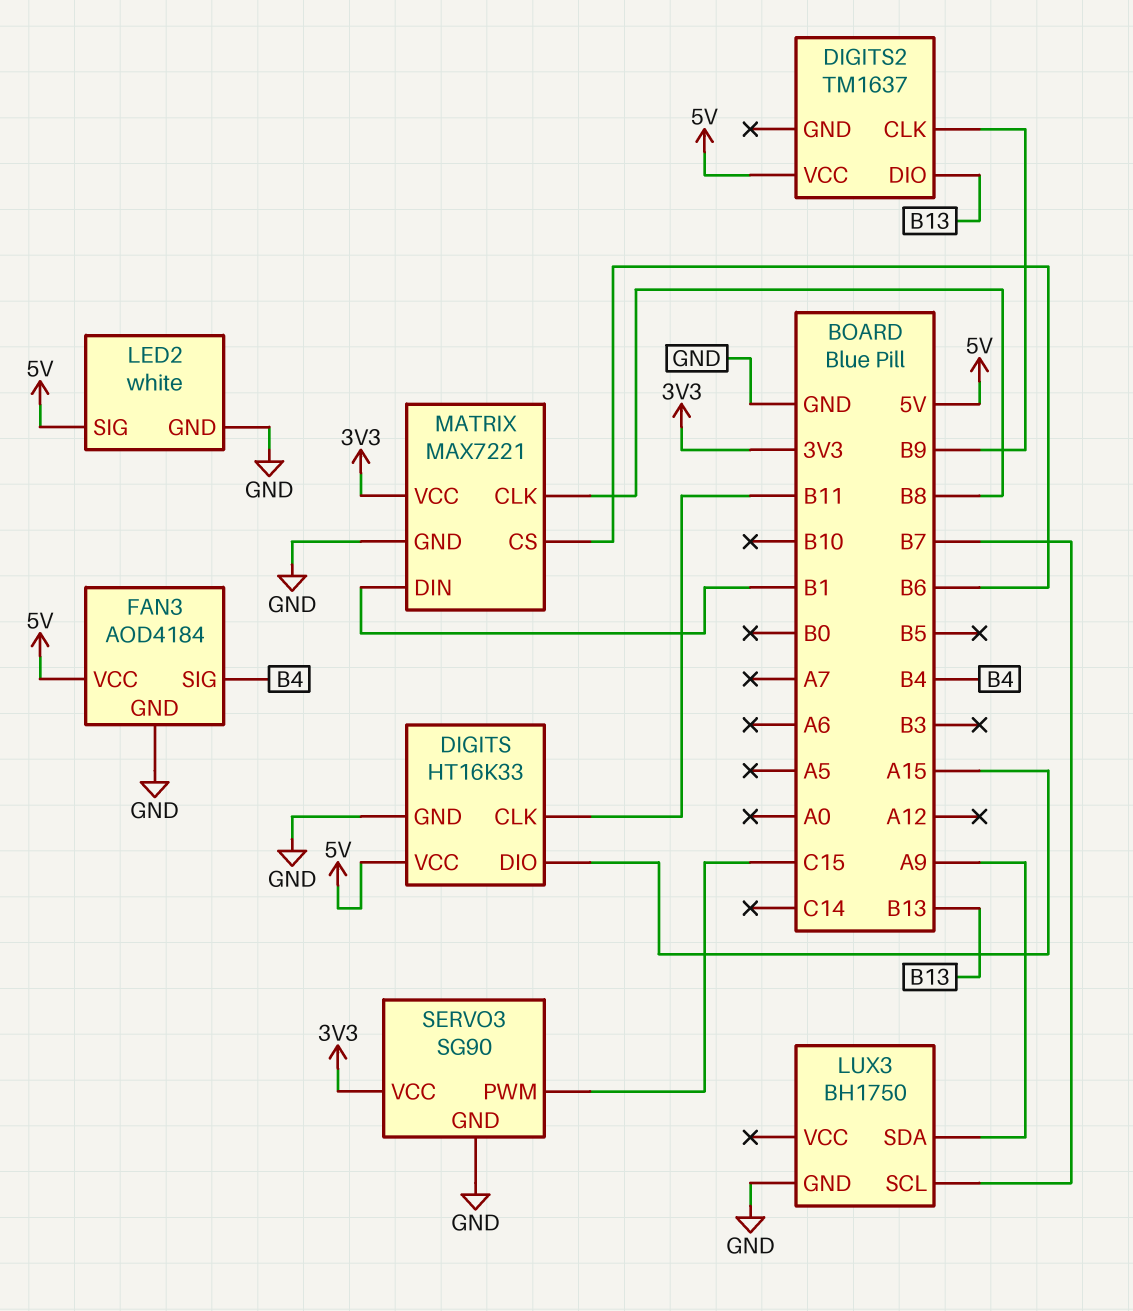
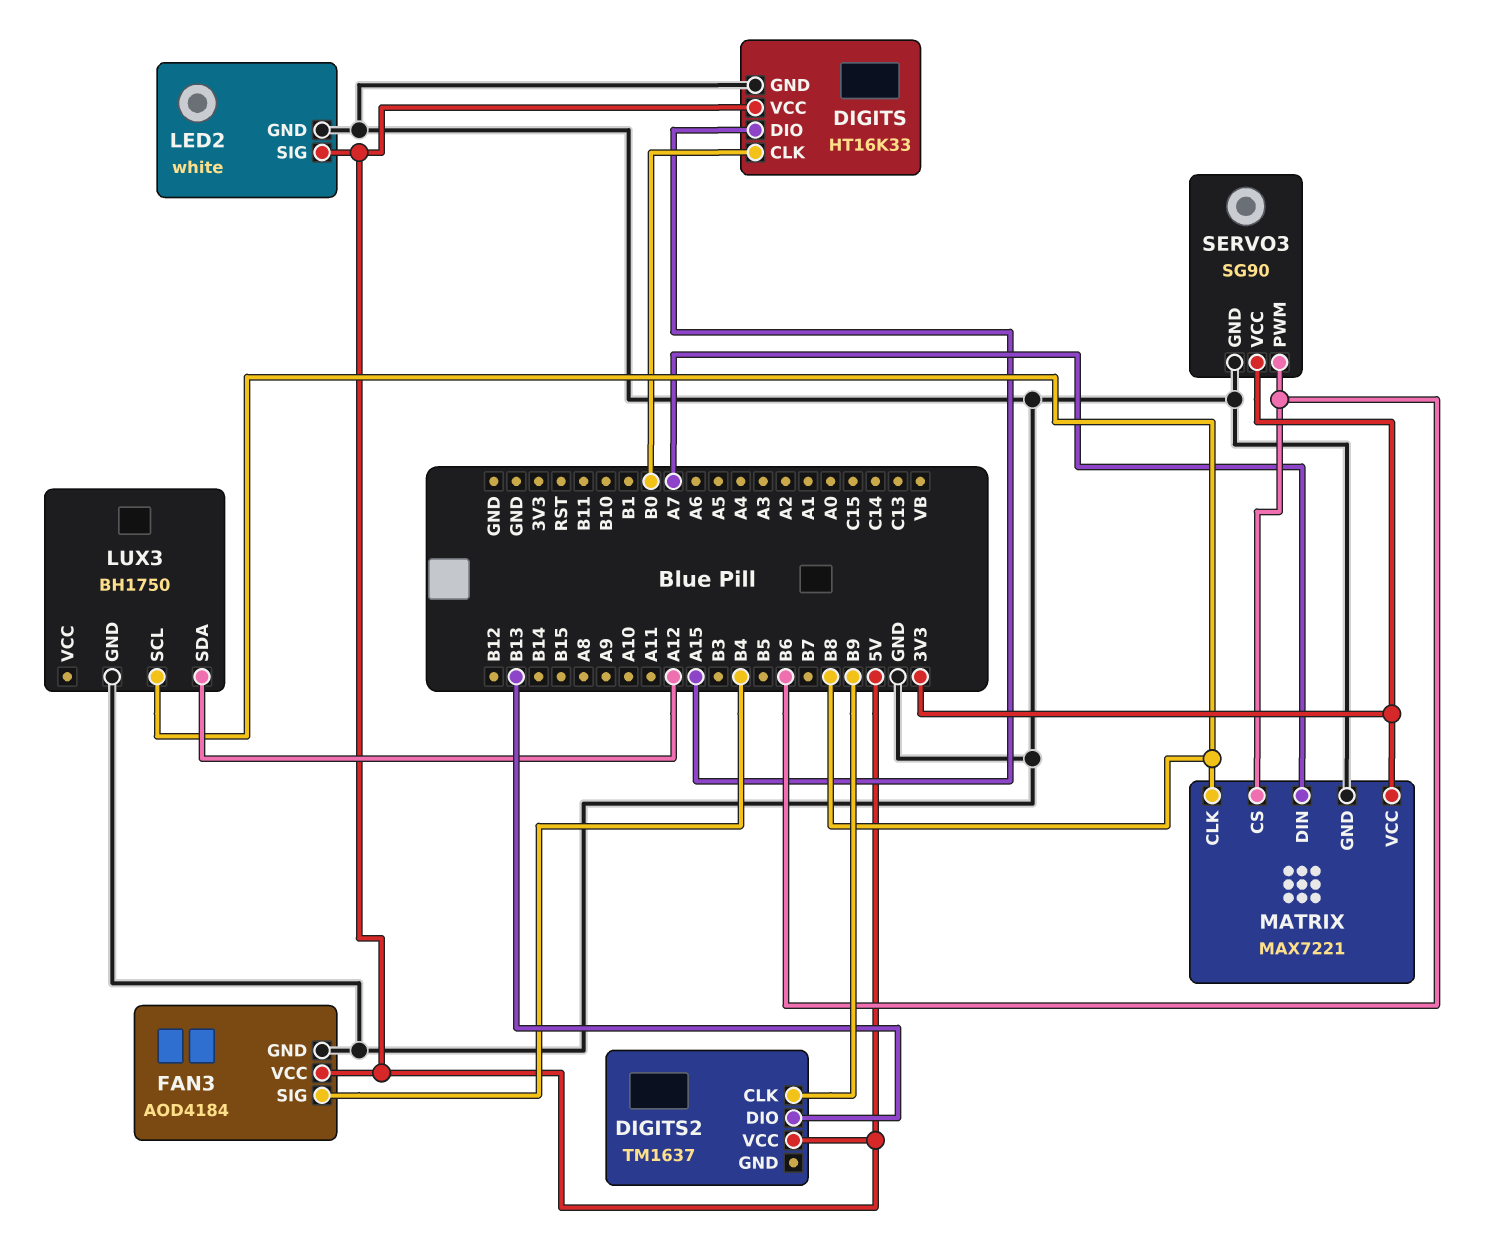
DIGITS pin CLK: B11 -> B0
LUX3 pin SCL: B7 -> B8
LUX3 pin SDA: A9 -> A12
MATRIX pin DIN: B1 -> A7
SERVO3 pin PWM: C15 -> B6

